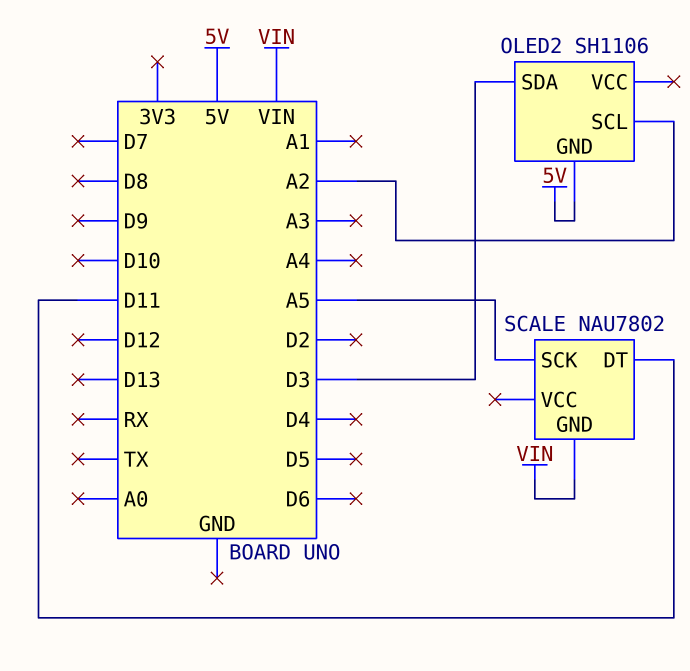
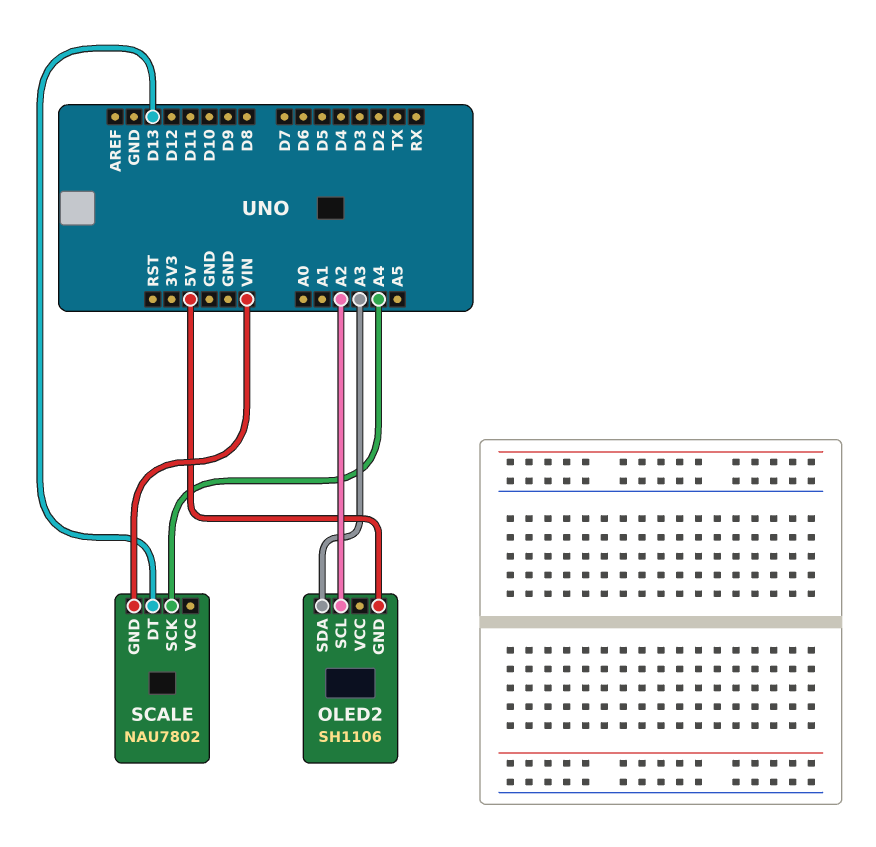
OLED2 pin SDA: D3 -> A3
SCALE pin DT: D11 -> D13
SCALE pin SCK: A5 -> A4

